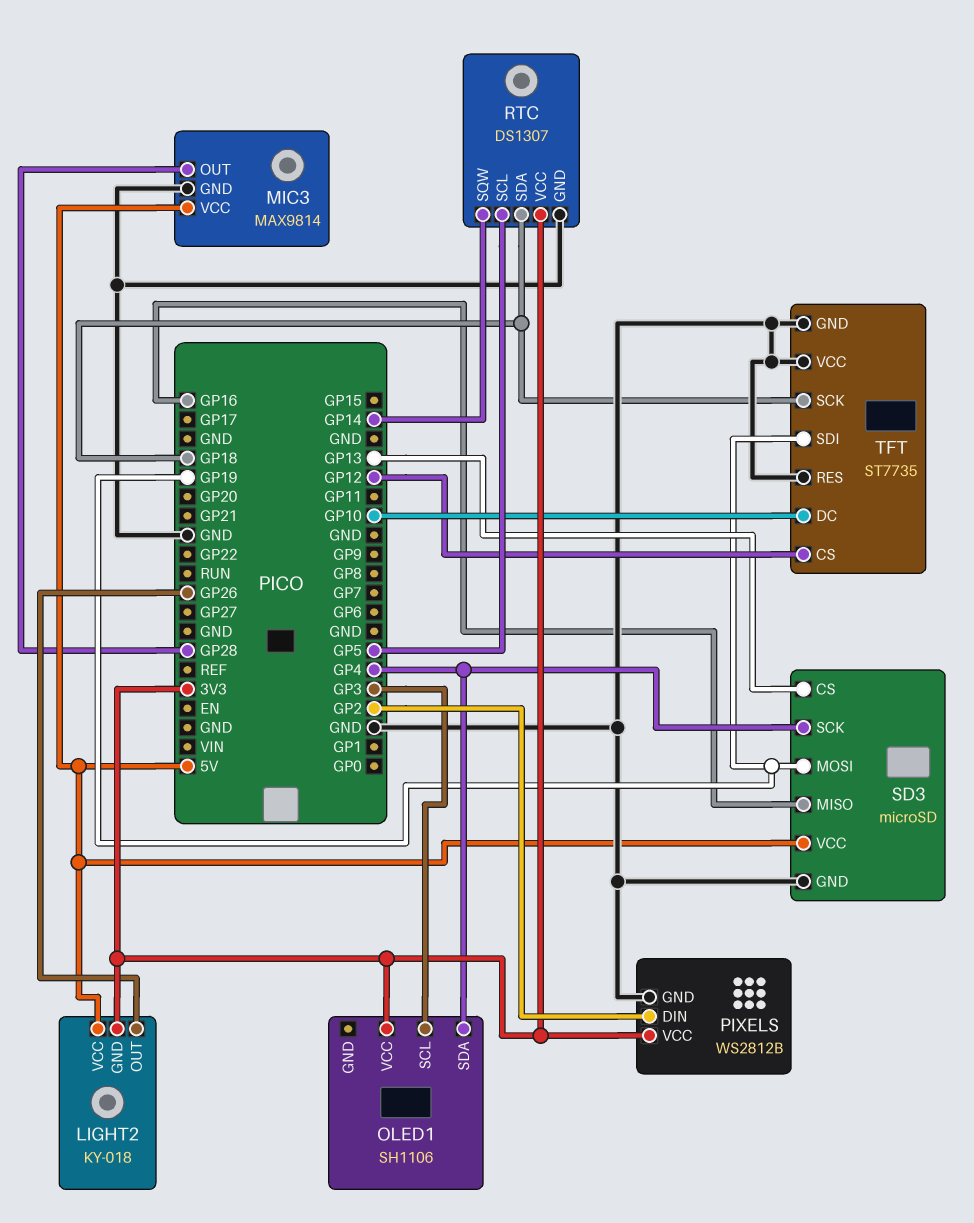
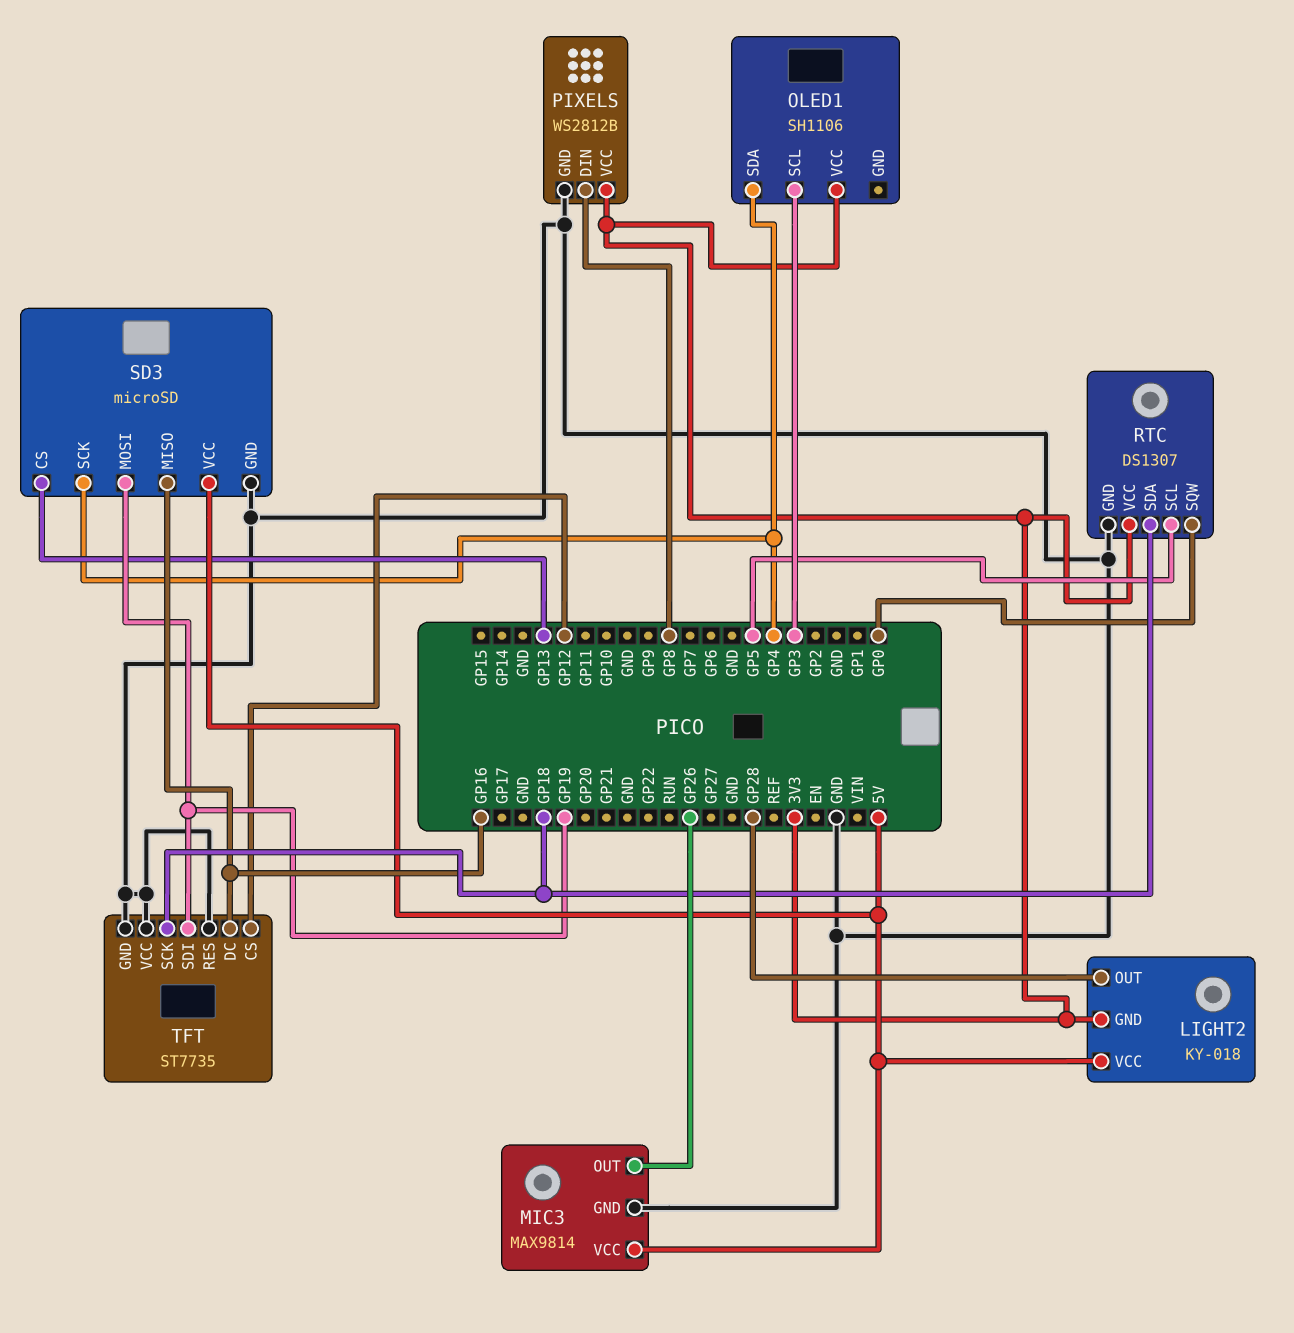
LIGHT2 pin OUT: GP26 -> GP28
MIC3 pin OUT: GP28 -> GP26
PIXELS pin DIN: GP2 -> GP8
RTC pin SQW: GP14 -> GP0
TFT pin DC: GP10 -> GP16

